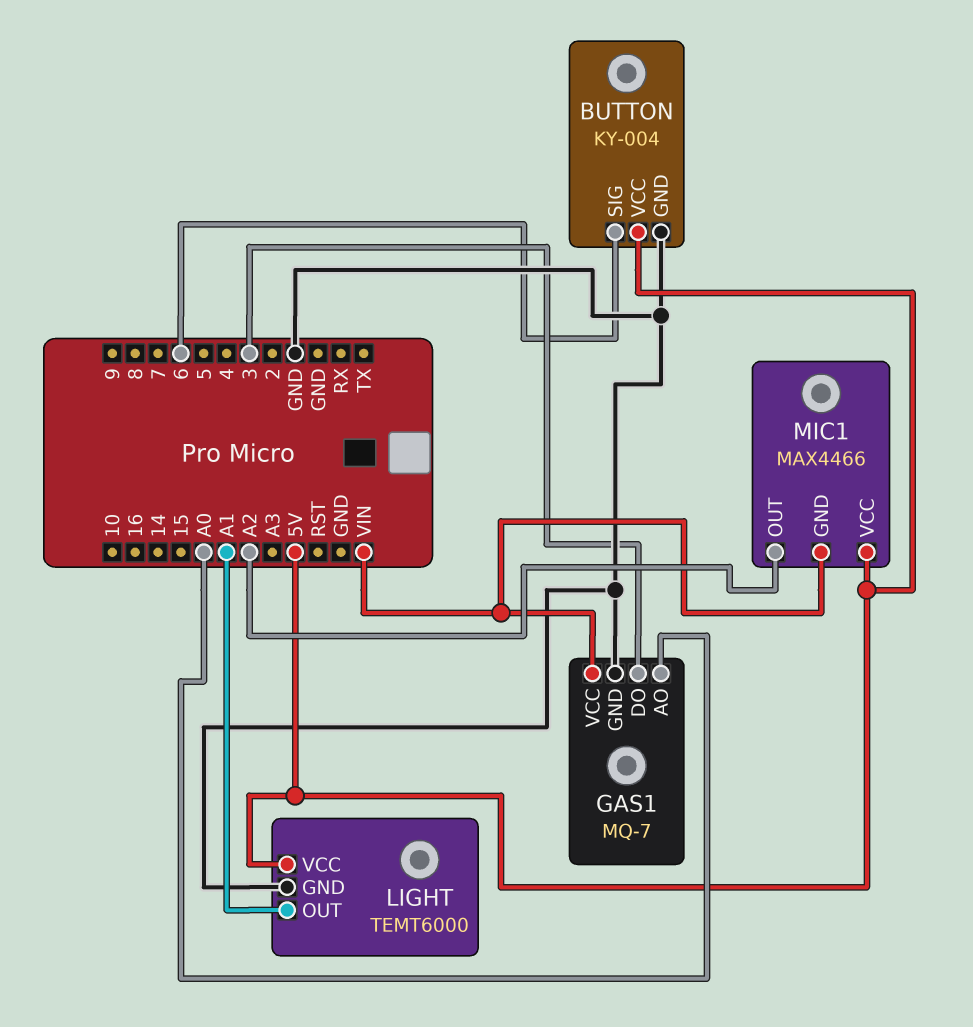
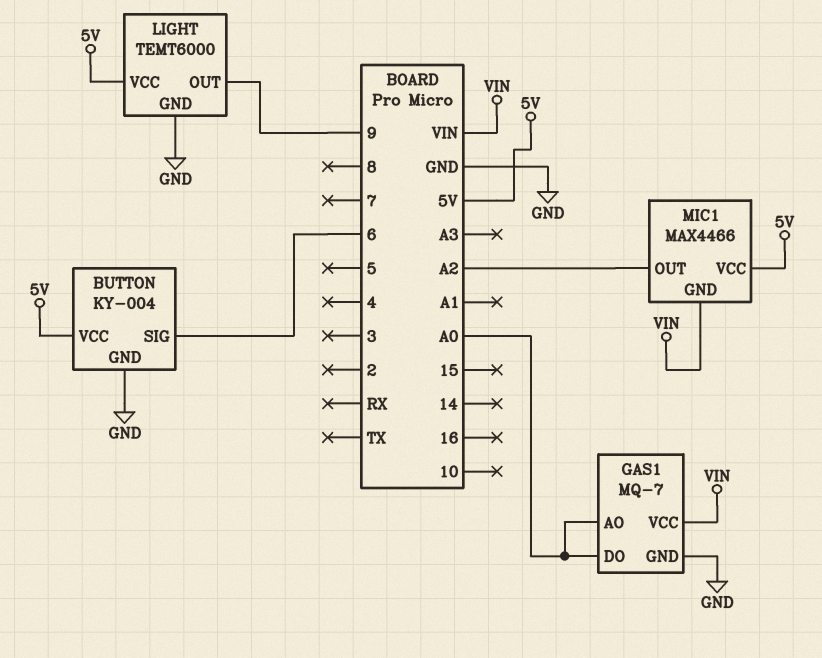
GAS1 pin DO: 3 -> A0
LIGHT pin OUT: A1 -> 9

